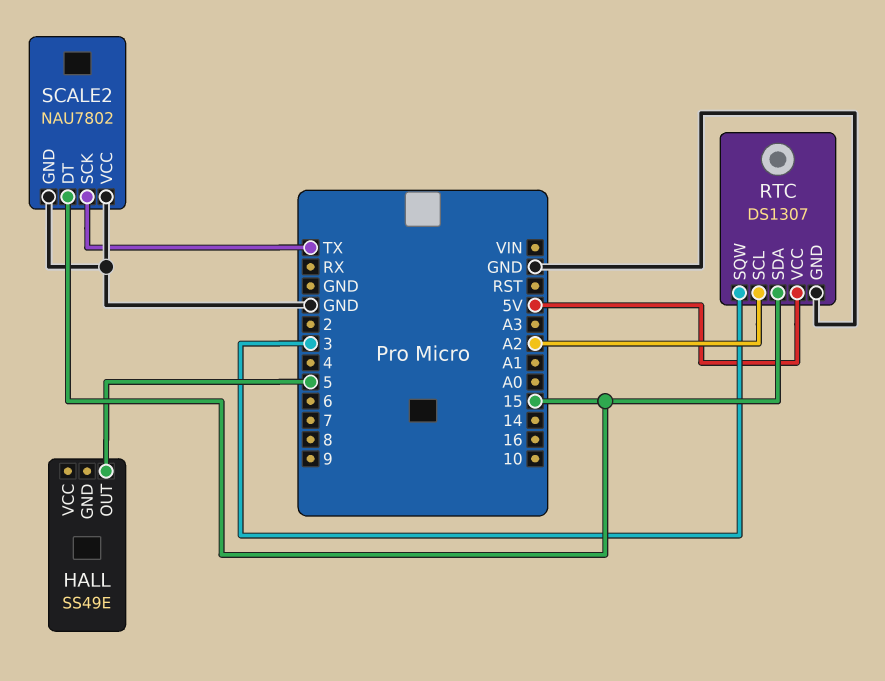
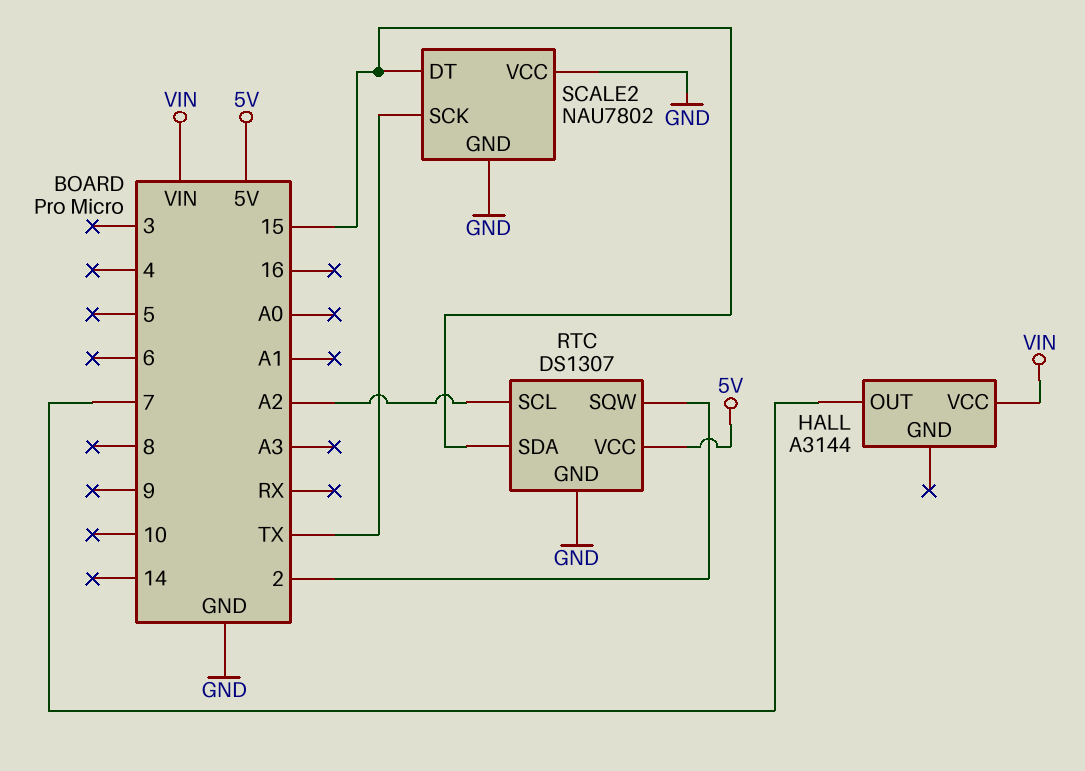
HALL: SS49E -> A3144
HALL pin OUT: 5 -> 7
HALL pin VCC: none -> VIN
RTC pin SQW: 3 -> 2

